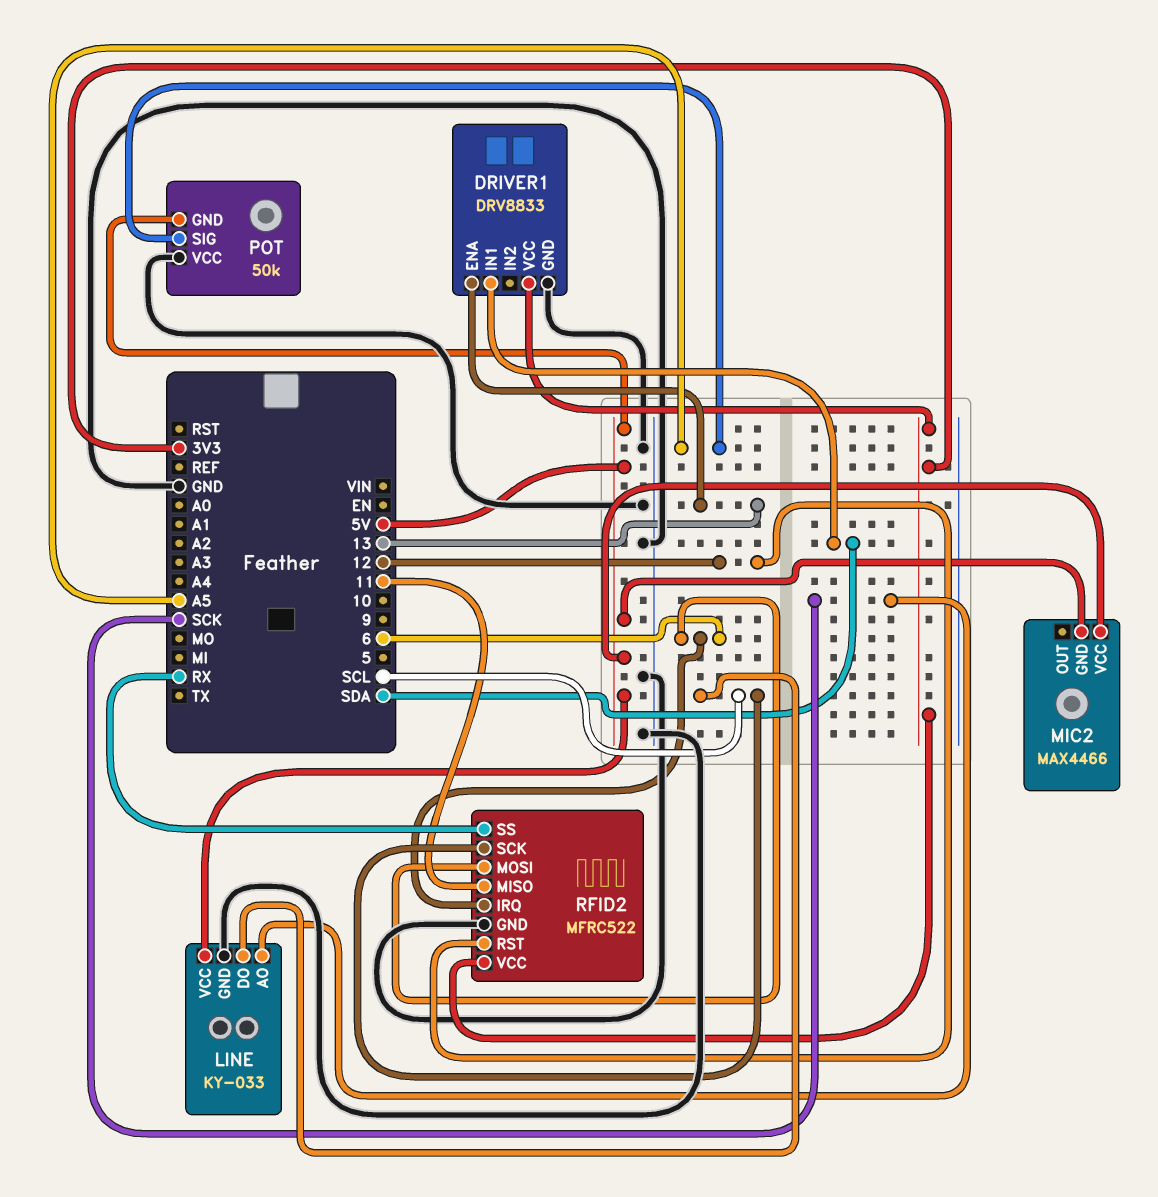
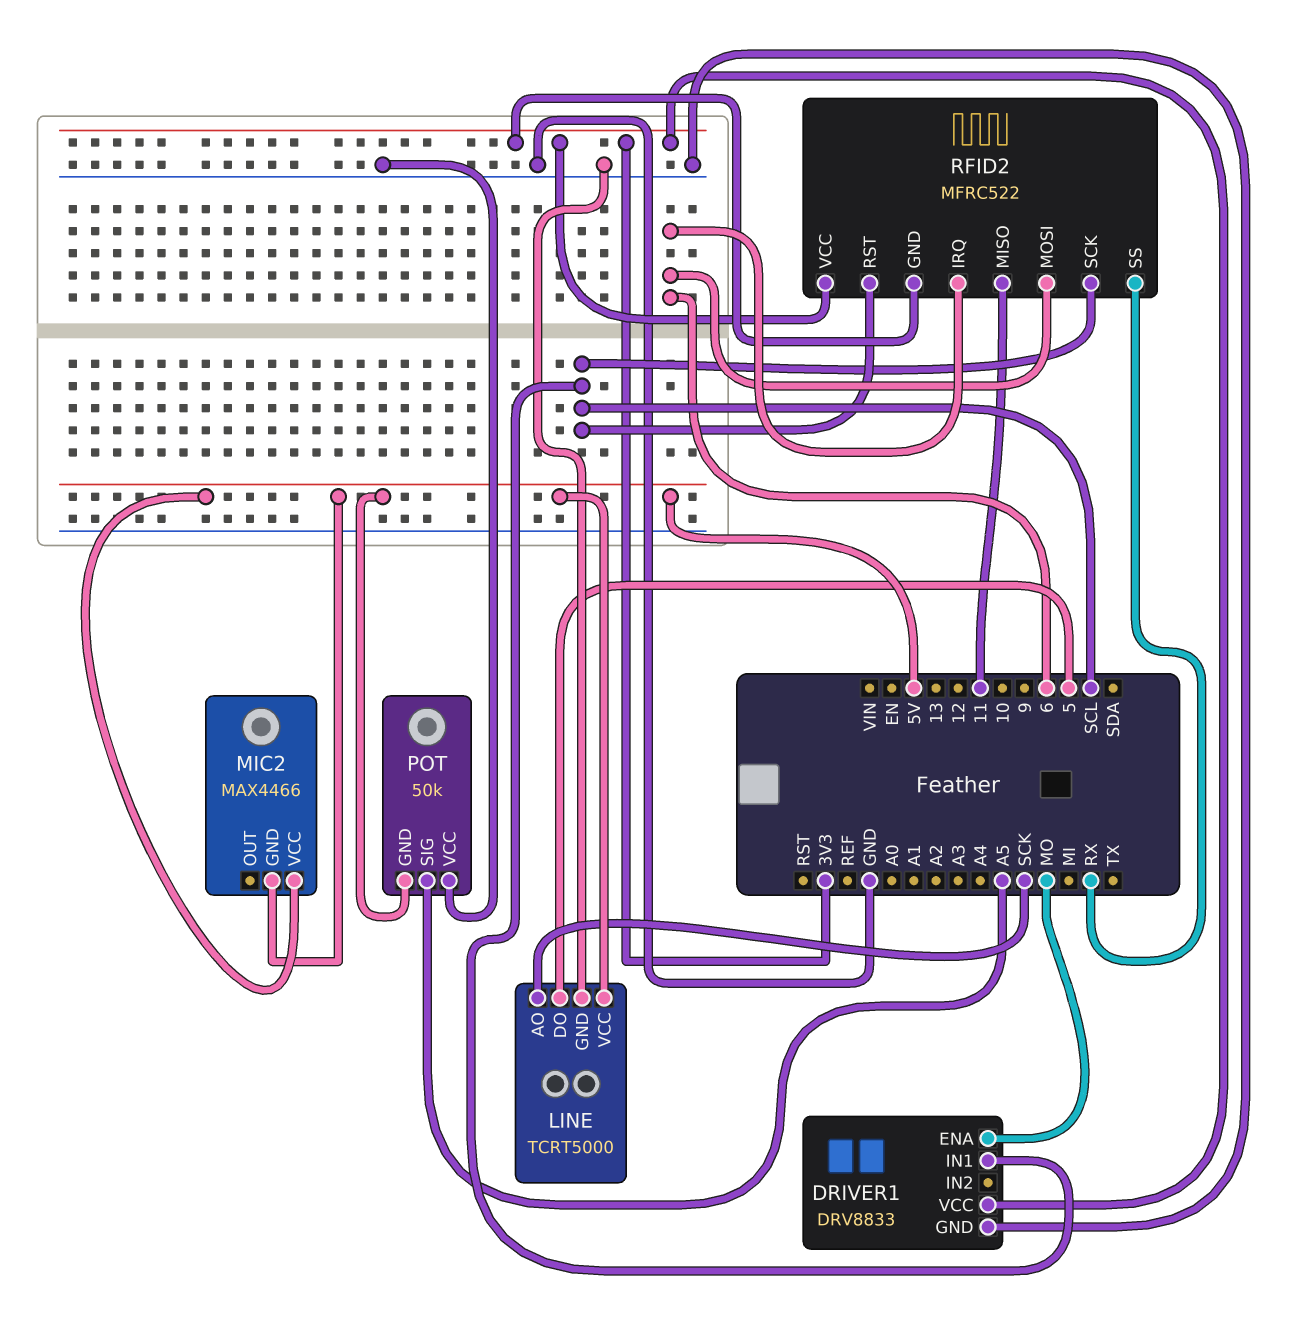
DRIVER1 pin ENA: 13 -> MO
DRIVER1 pin IN1: SDA -> SCL
LINE: KY-033 -> TCRT5000
LINE pin DO: SCL -> 5
RFID2 pin GND: GND -> 3V3
RFID2 pin RST: 12 -> SCL

